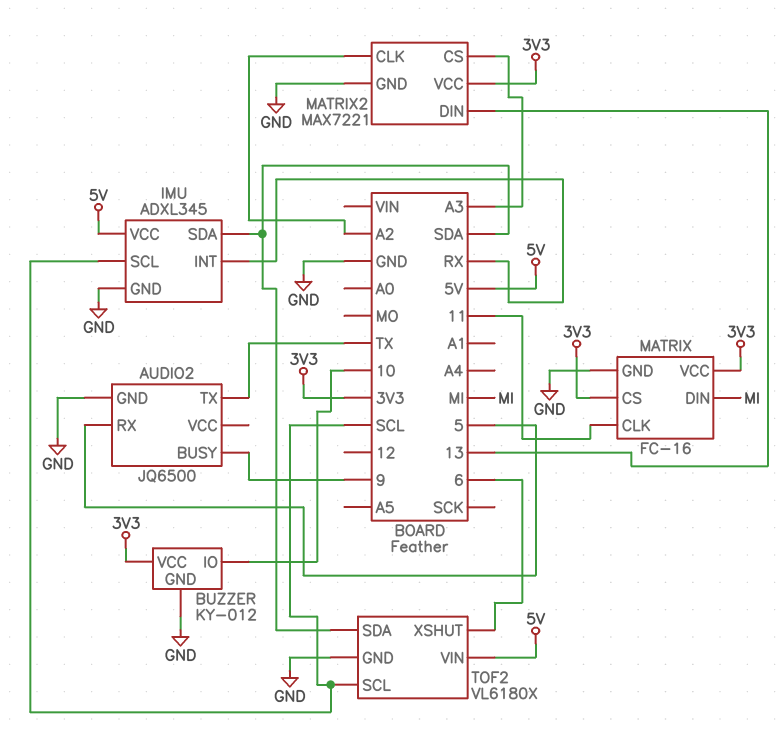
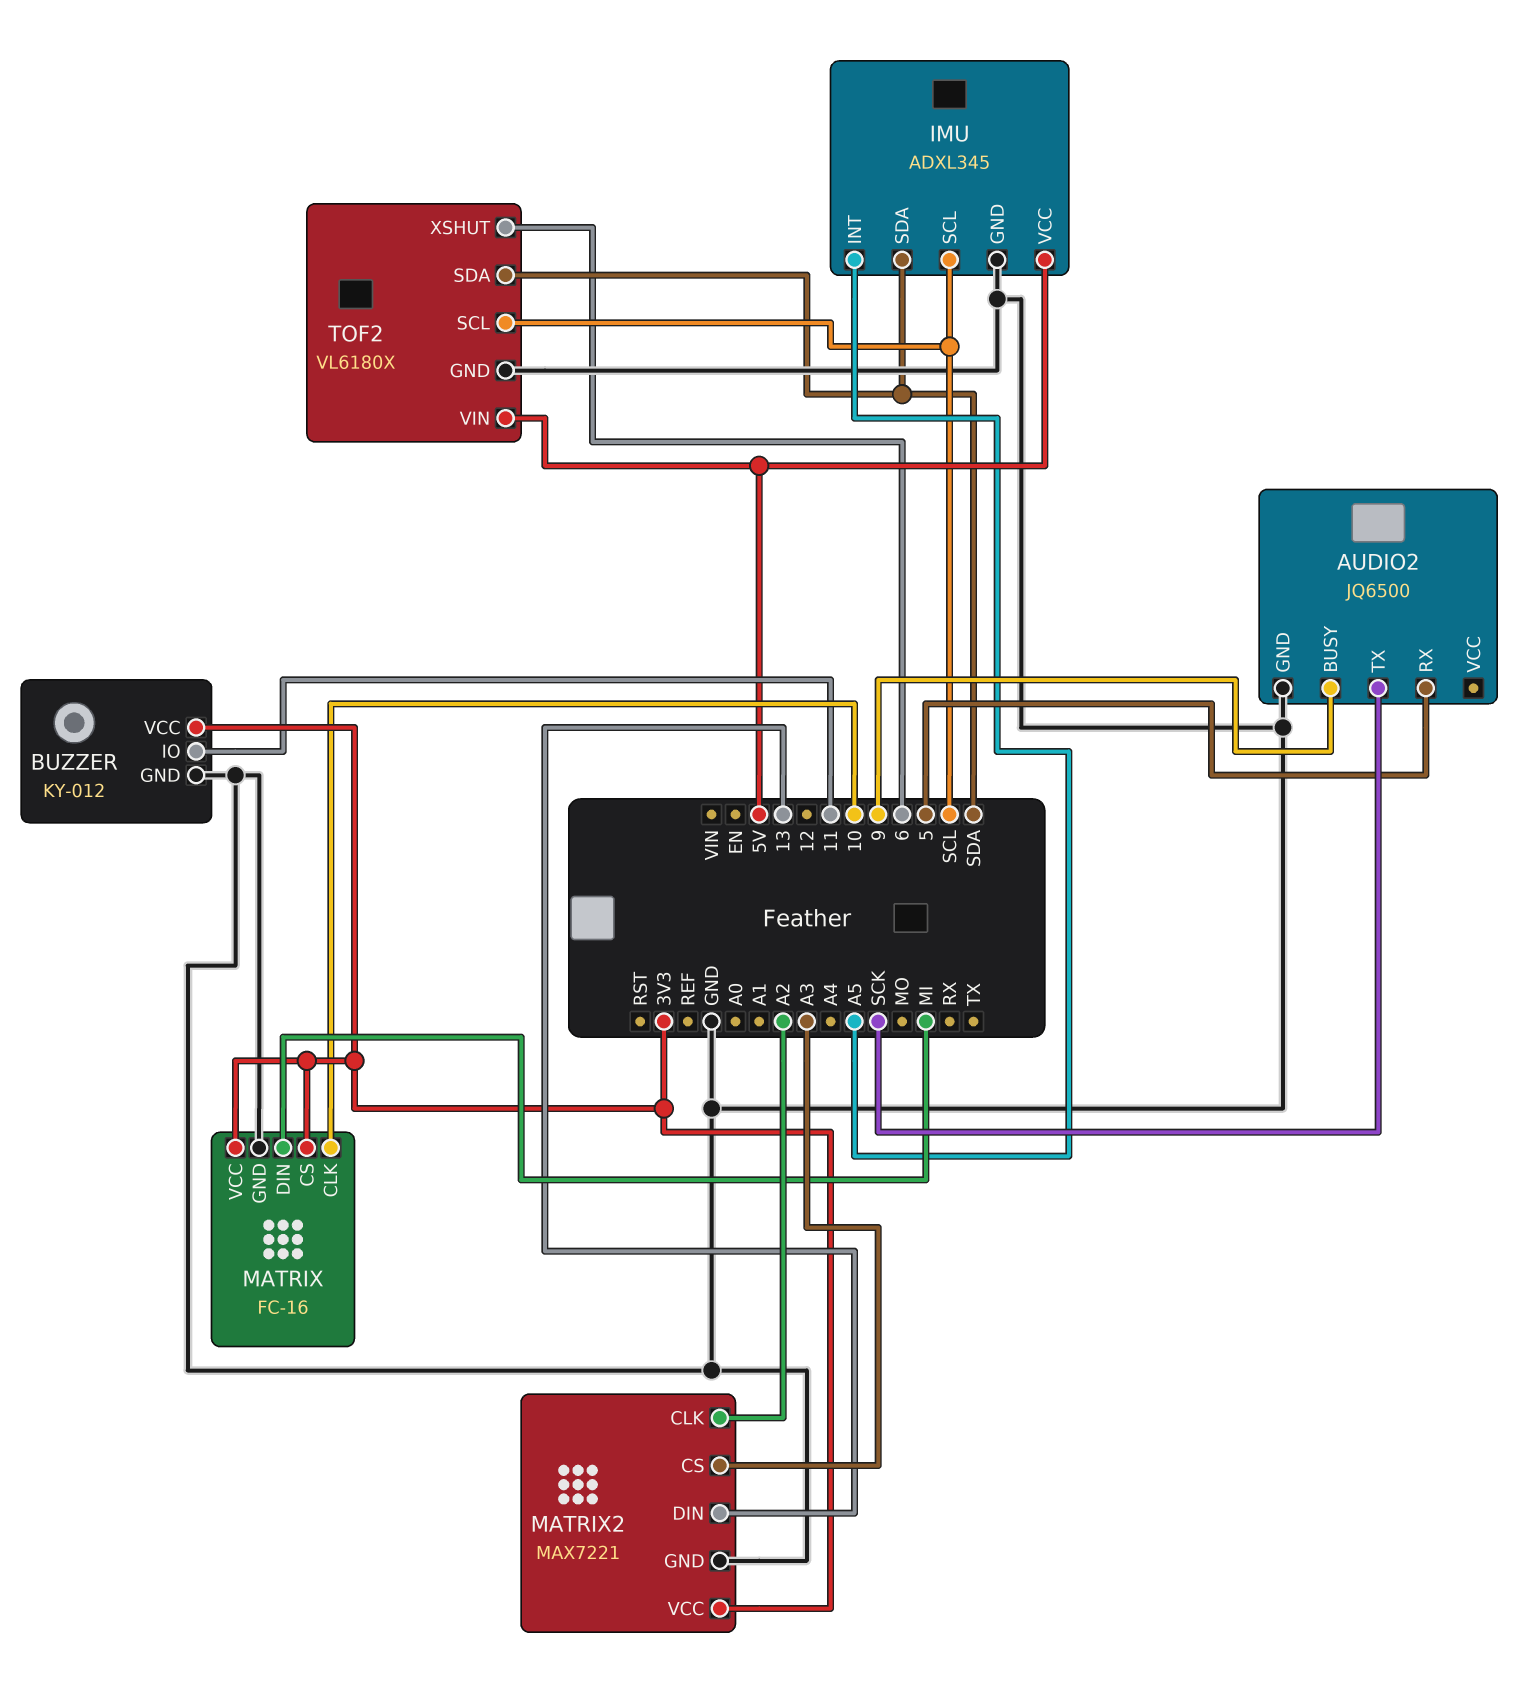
AUDIO2 pin TX: TX -> SCK
BUZZER pin IO: 10 -> 11
IMU pin INT: RX -> A5
MATRIX pin CLK: 11 -> 10

